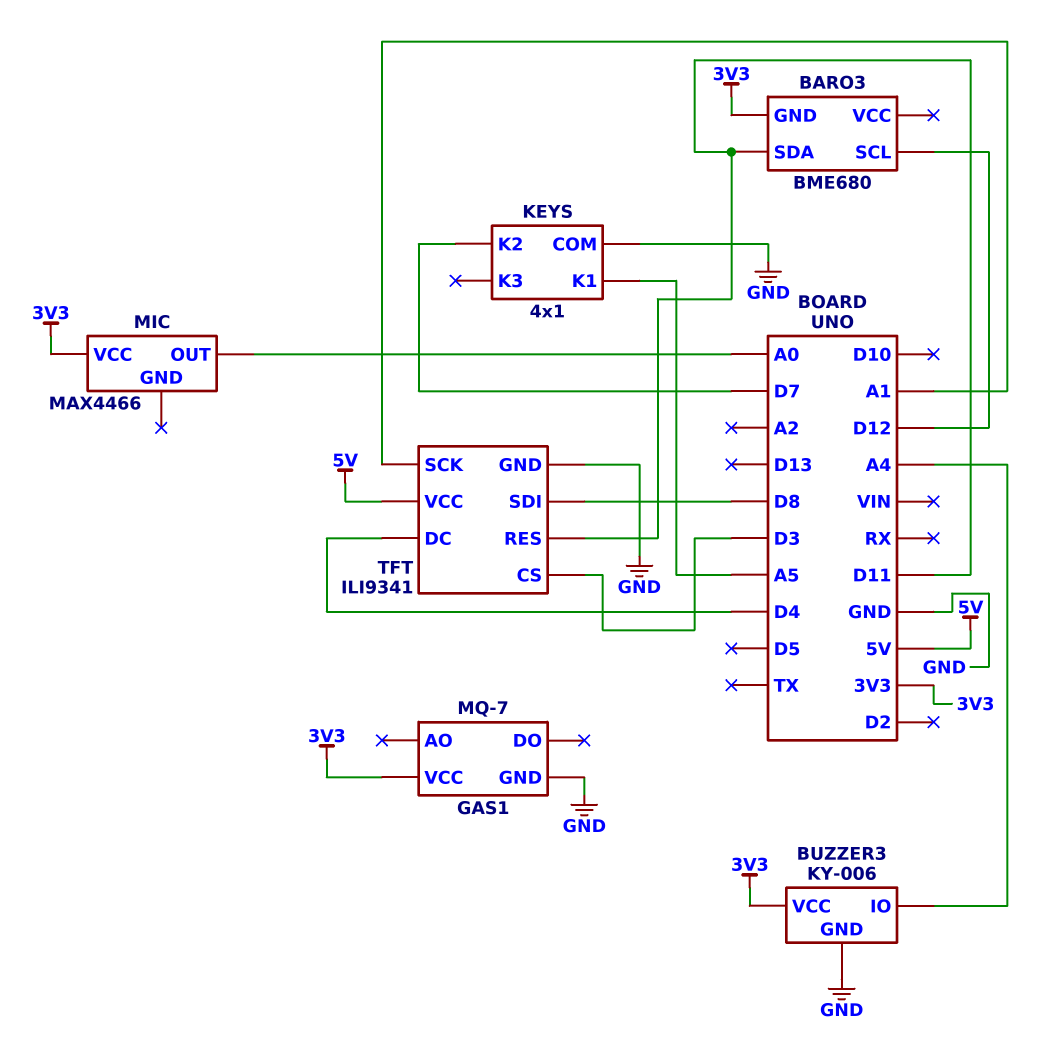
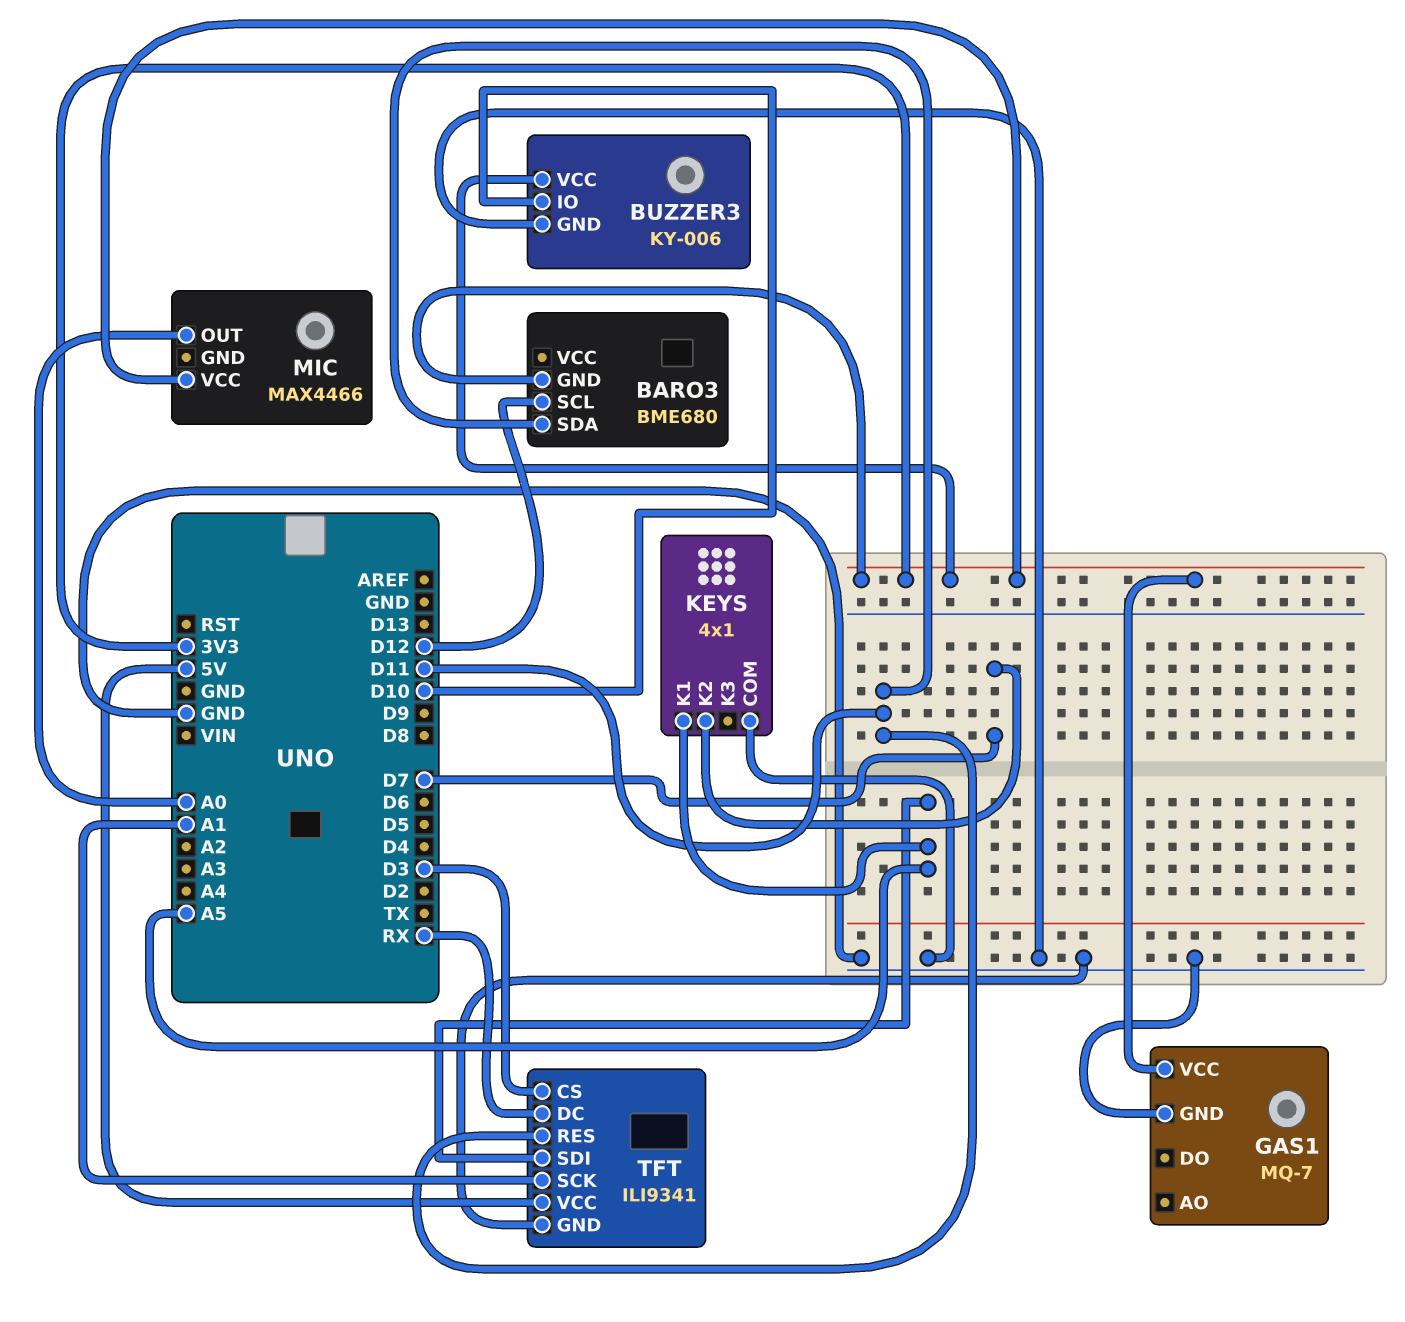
BUZZER3 pin IO: A4 -> D10
TFT pin DC: D4 -> RX
TFT pin SDI: D8 -> A5

